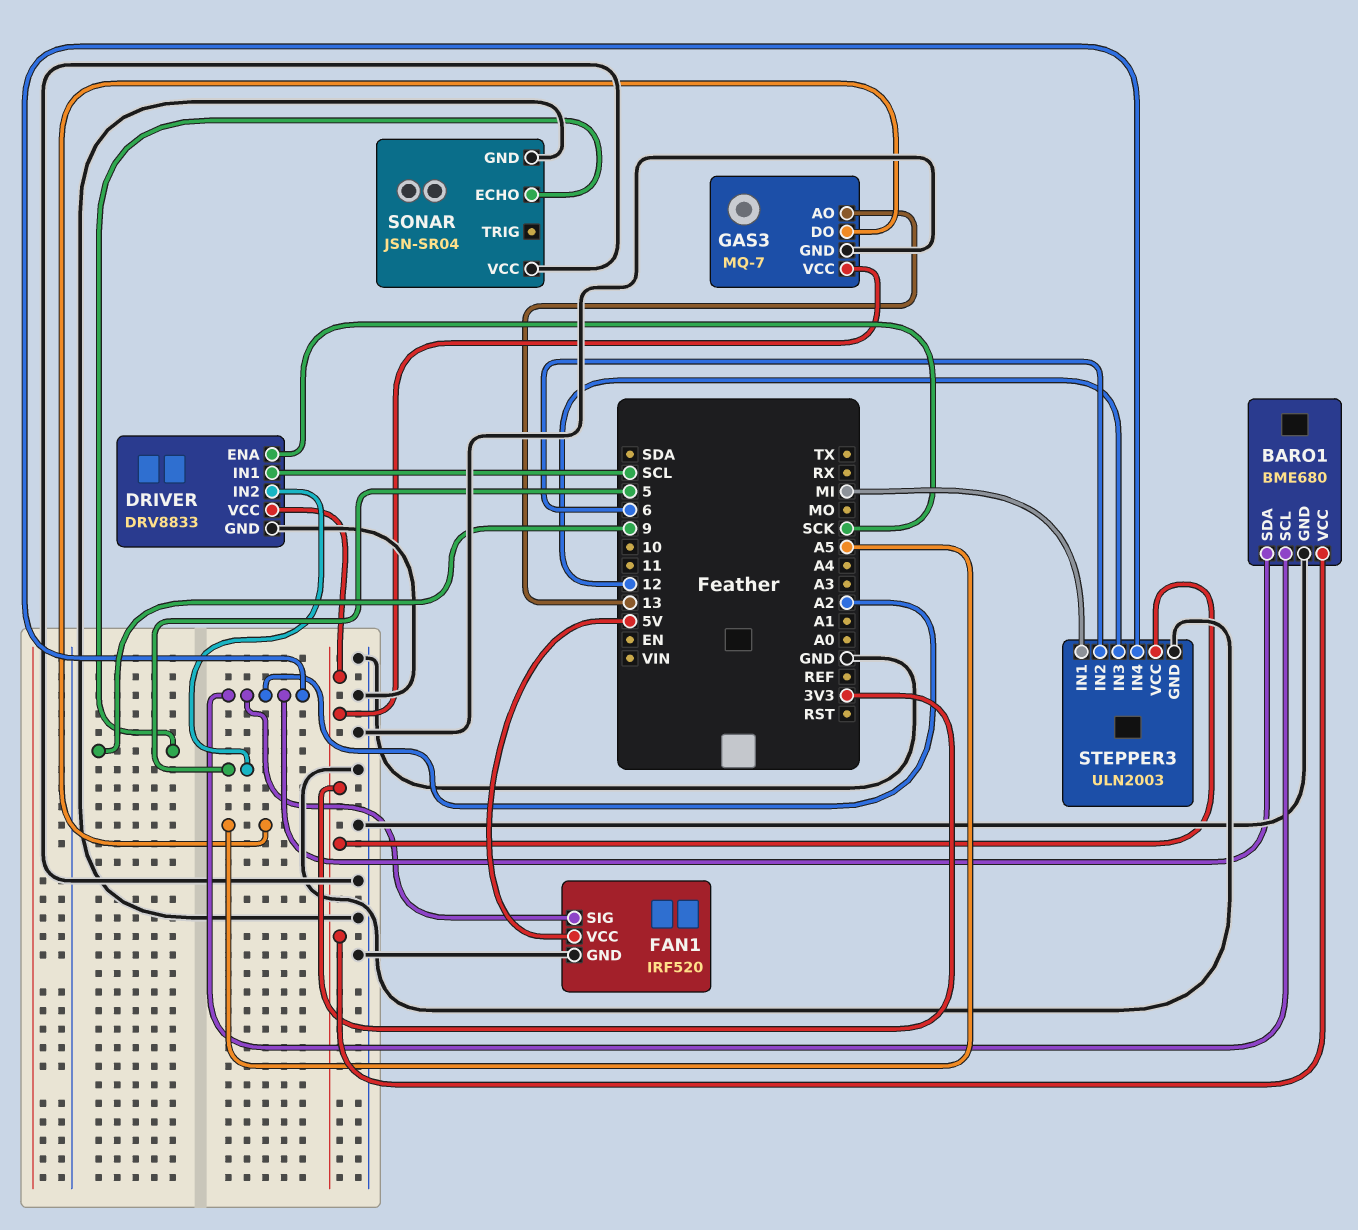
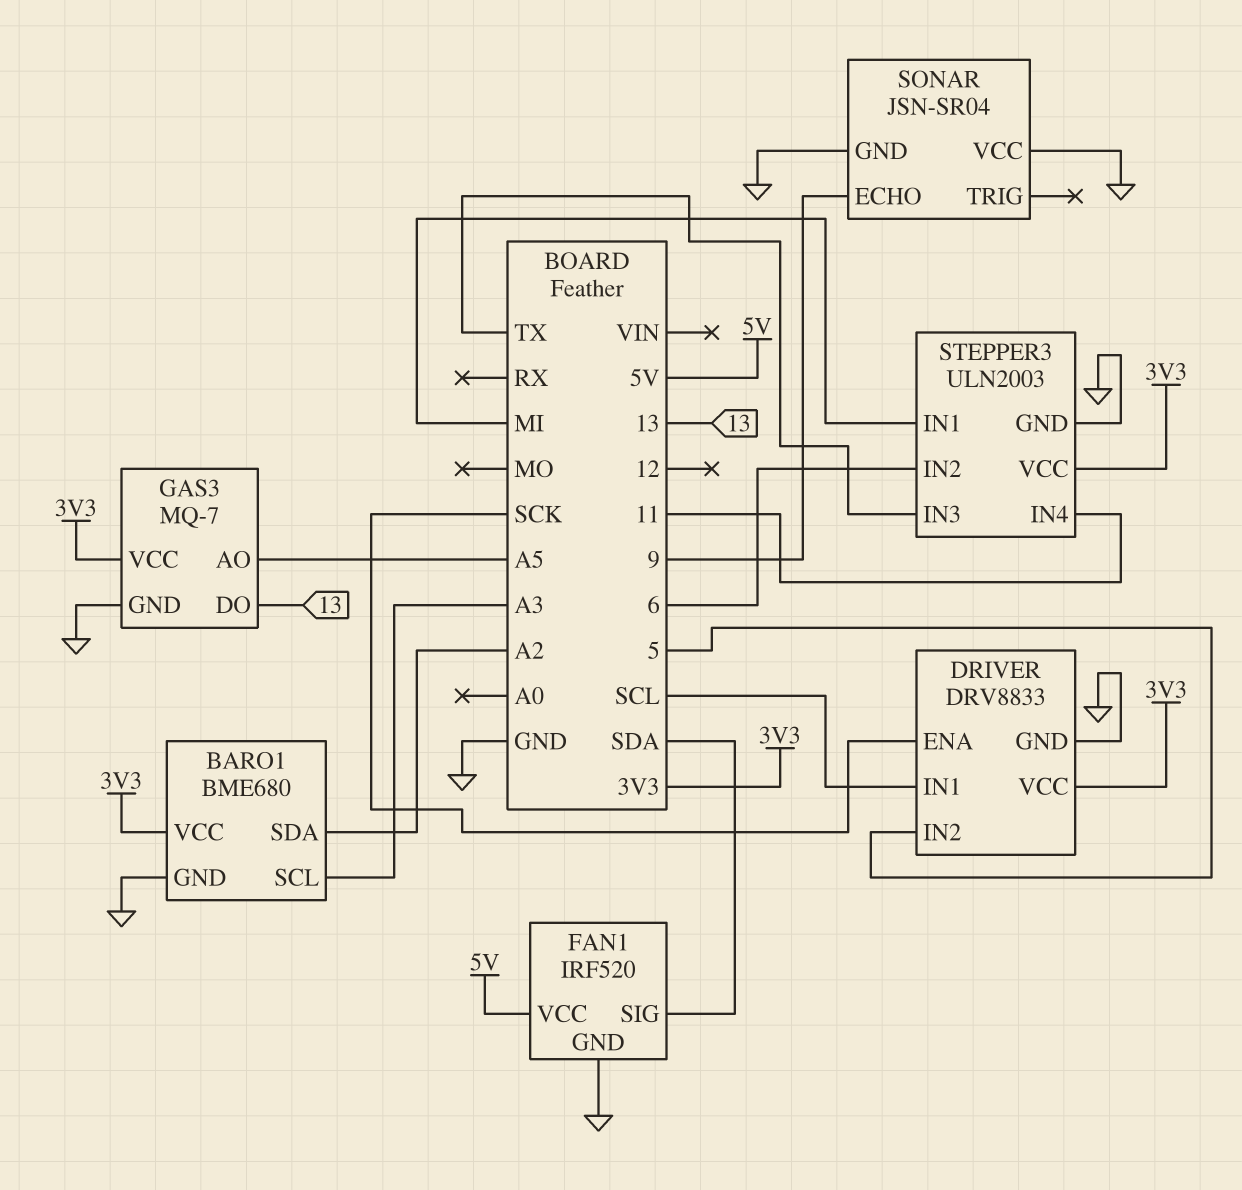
BARO1 pin SCL: A2 -> A3
FAN1 pin SIG: A2 -> SDA
GAS3 pin AO: 13 -> A5
GAS3 pin DO: A5 -> 13
STEPPER3 pin IN3: 12 -> TX
STEPPER3 pin IN4: A2 -> 11

